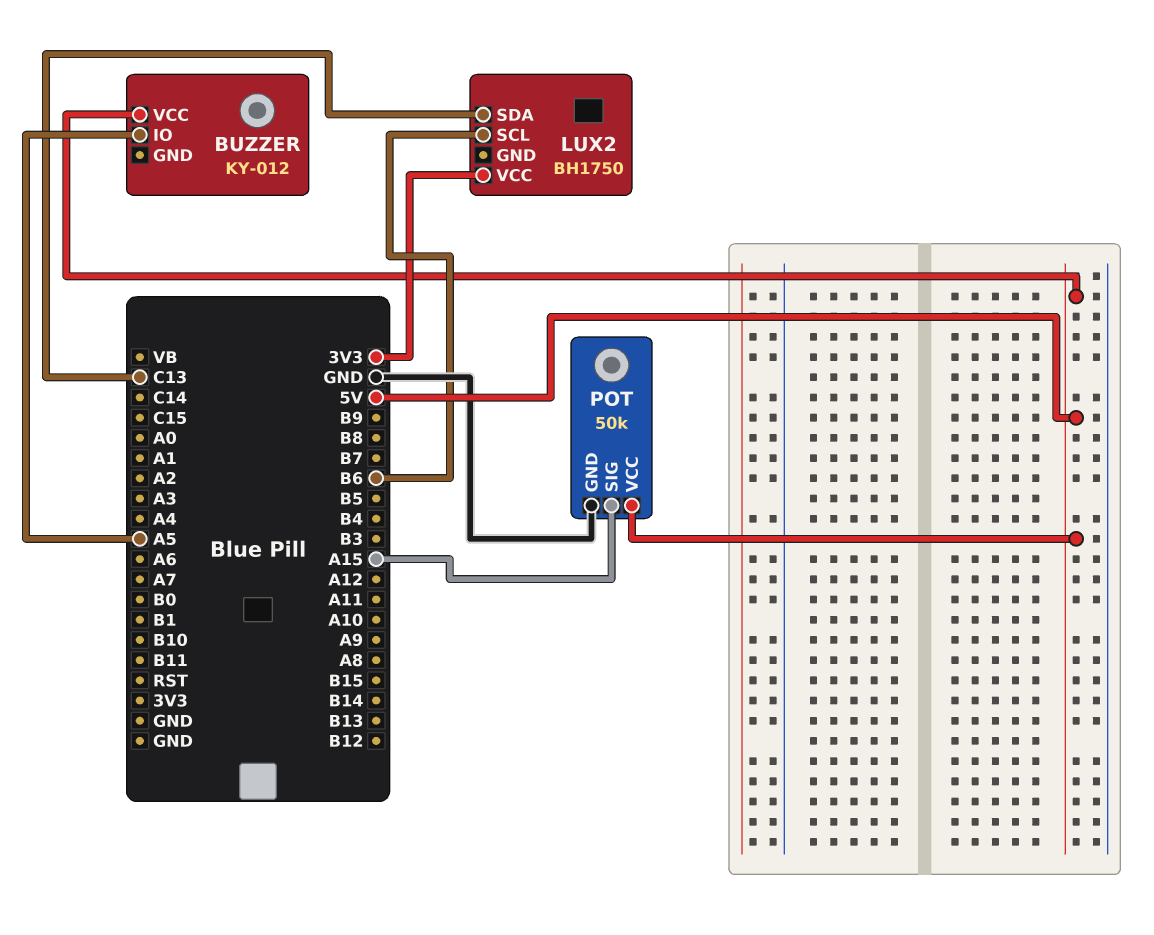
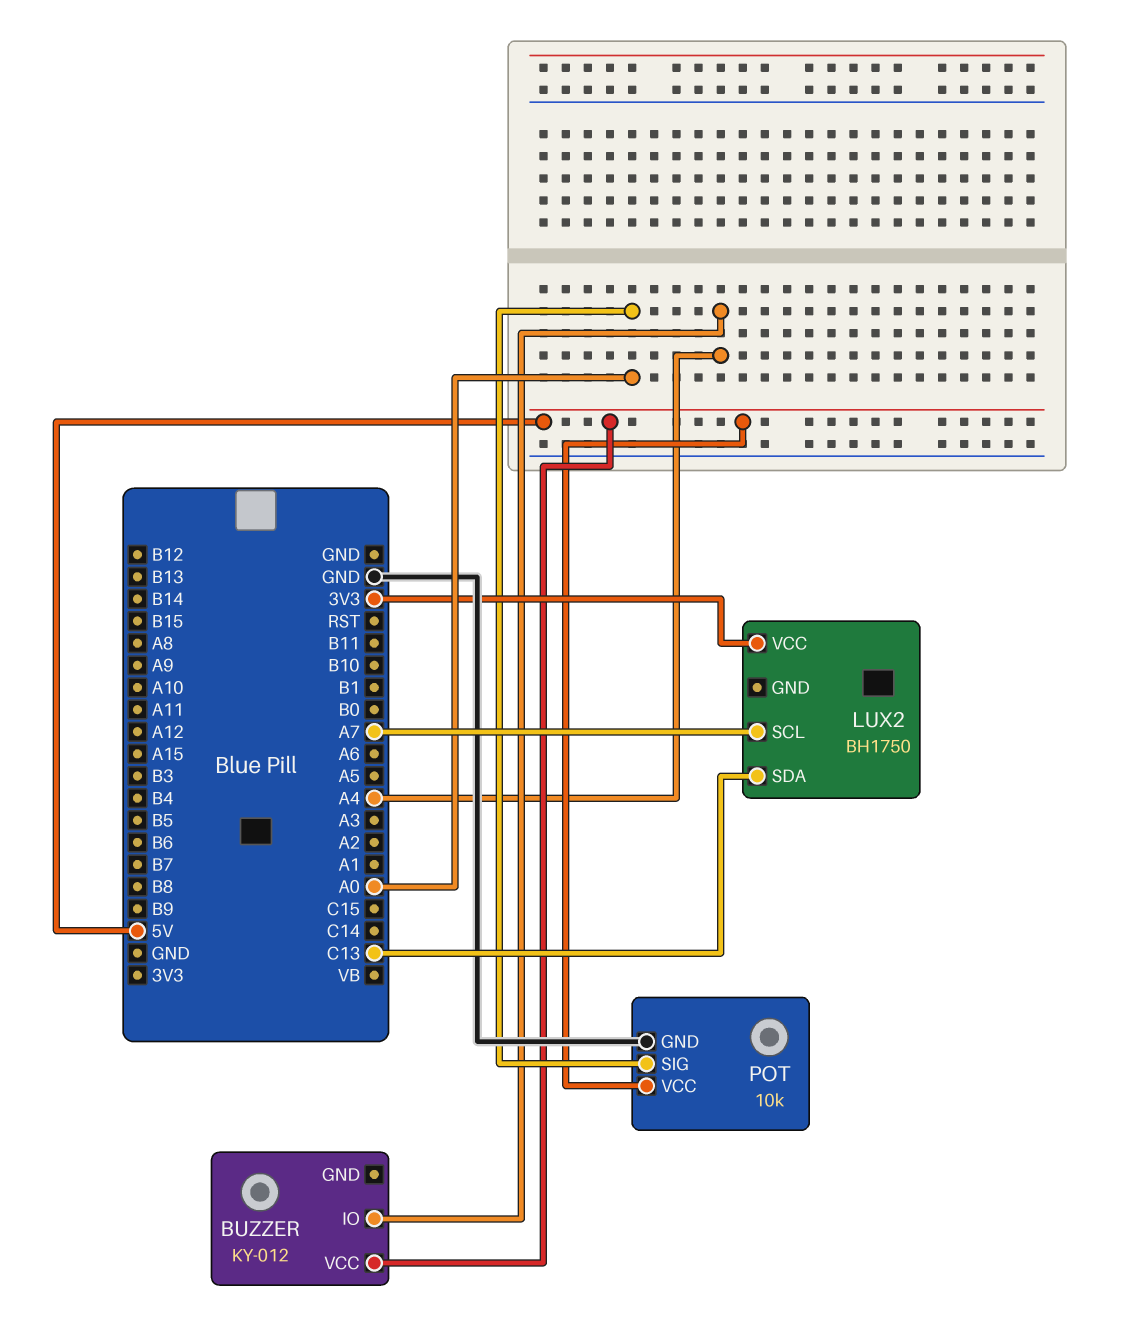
BUZZER pin IO: A5 -> A4
LUX2 pin SCL: B6 -> A7
POT: 50k -> 10k
POT pin SIG: A15 -> A0

